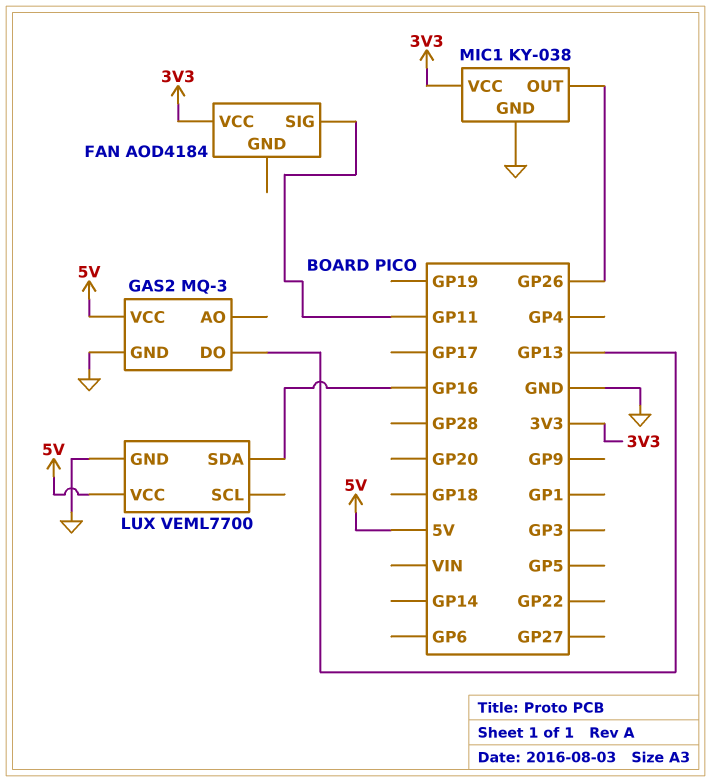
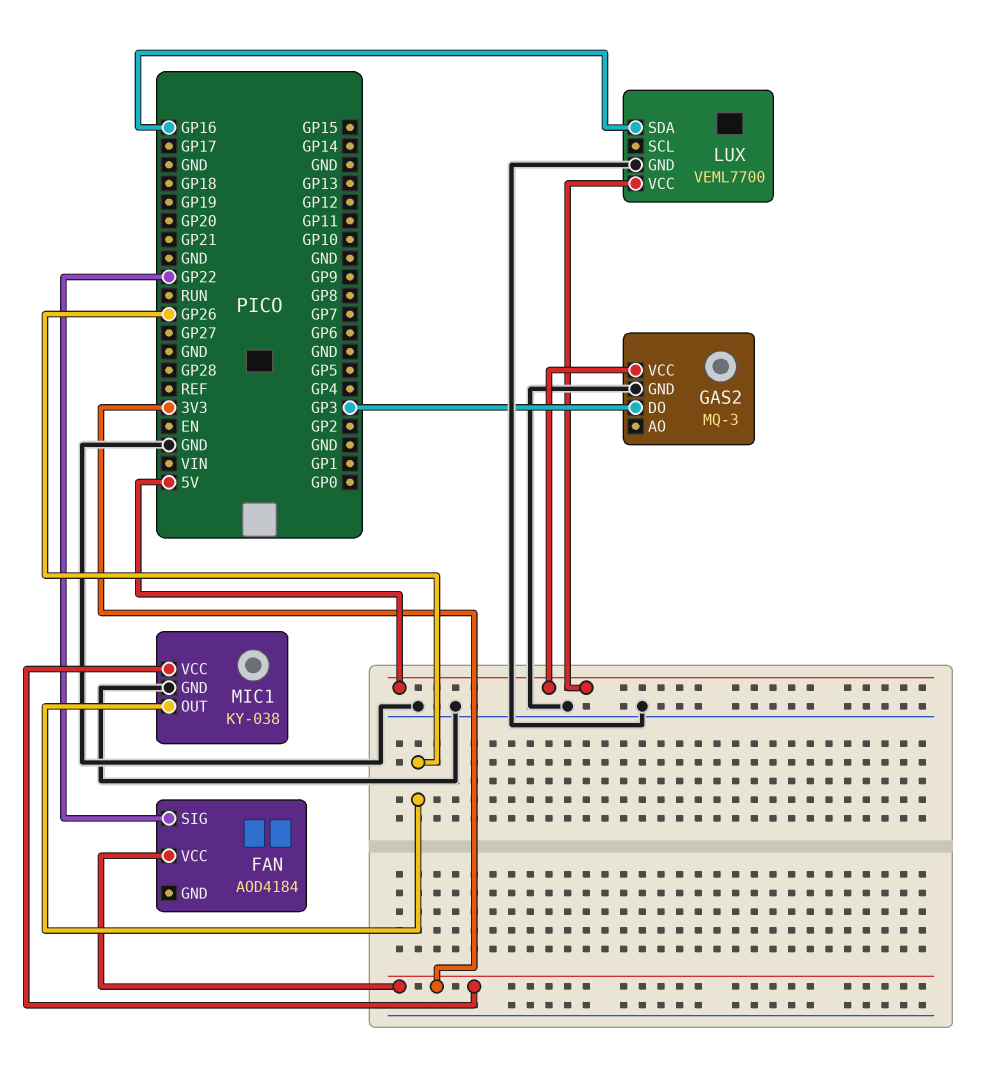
FAN pin SIG: GP11 -> GP22
GAS2 pin DO: GP13 -> GP3

